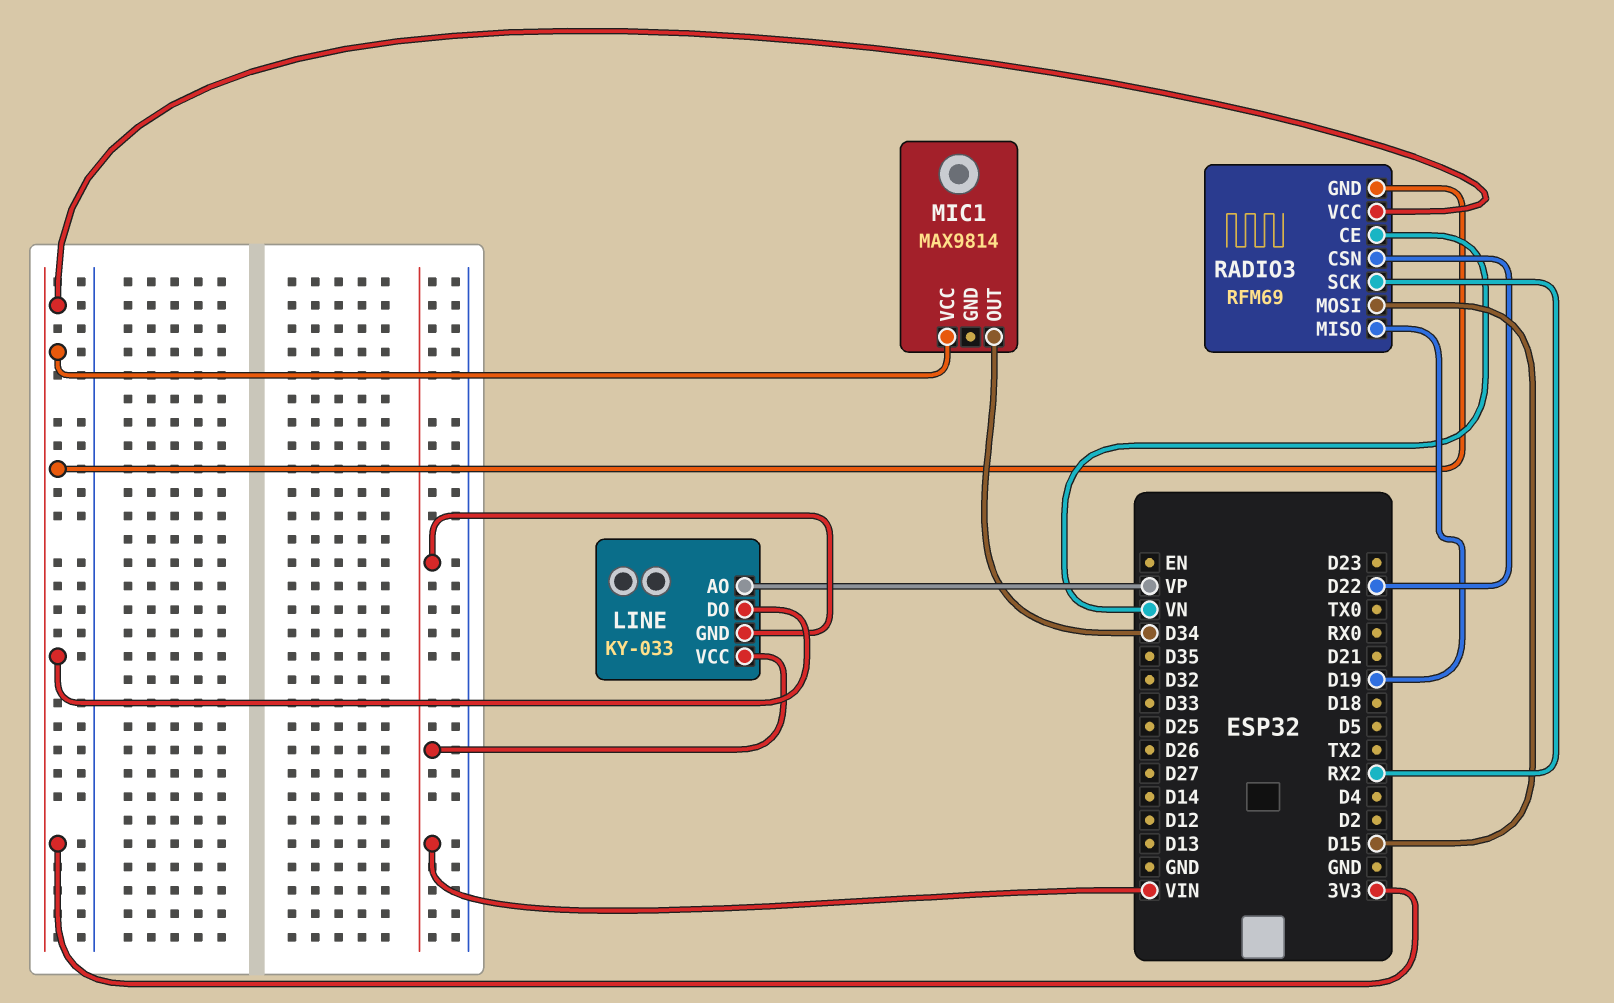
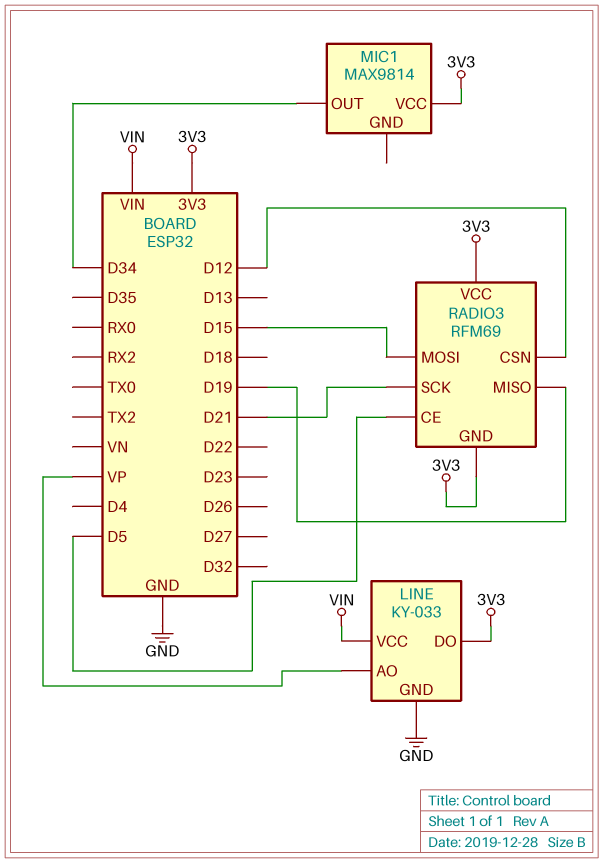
LINE pin GND: VIN -> GND
RADIO3 pin CE: VN -> D5
RADIO3 pin CSN: D22 -> D12
RADIO3 pin SCK: RX2 -> D21

